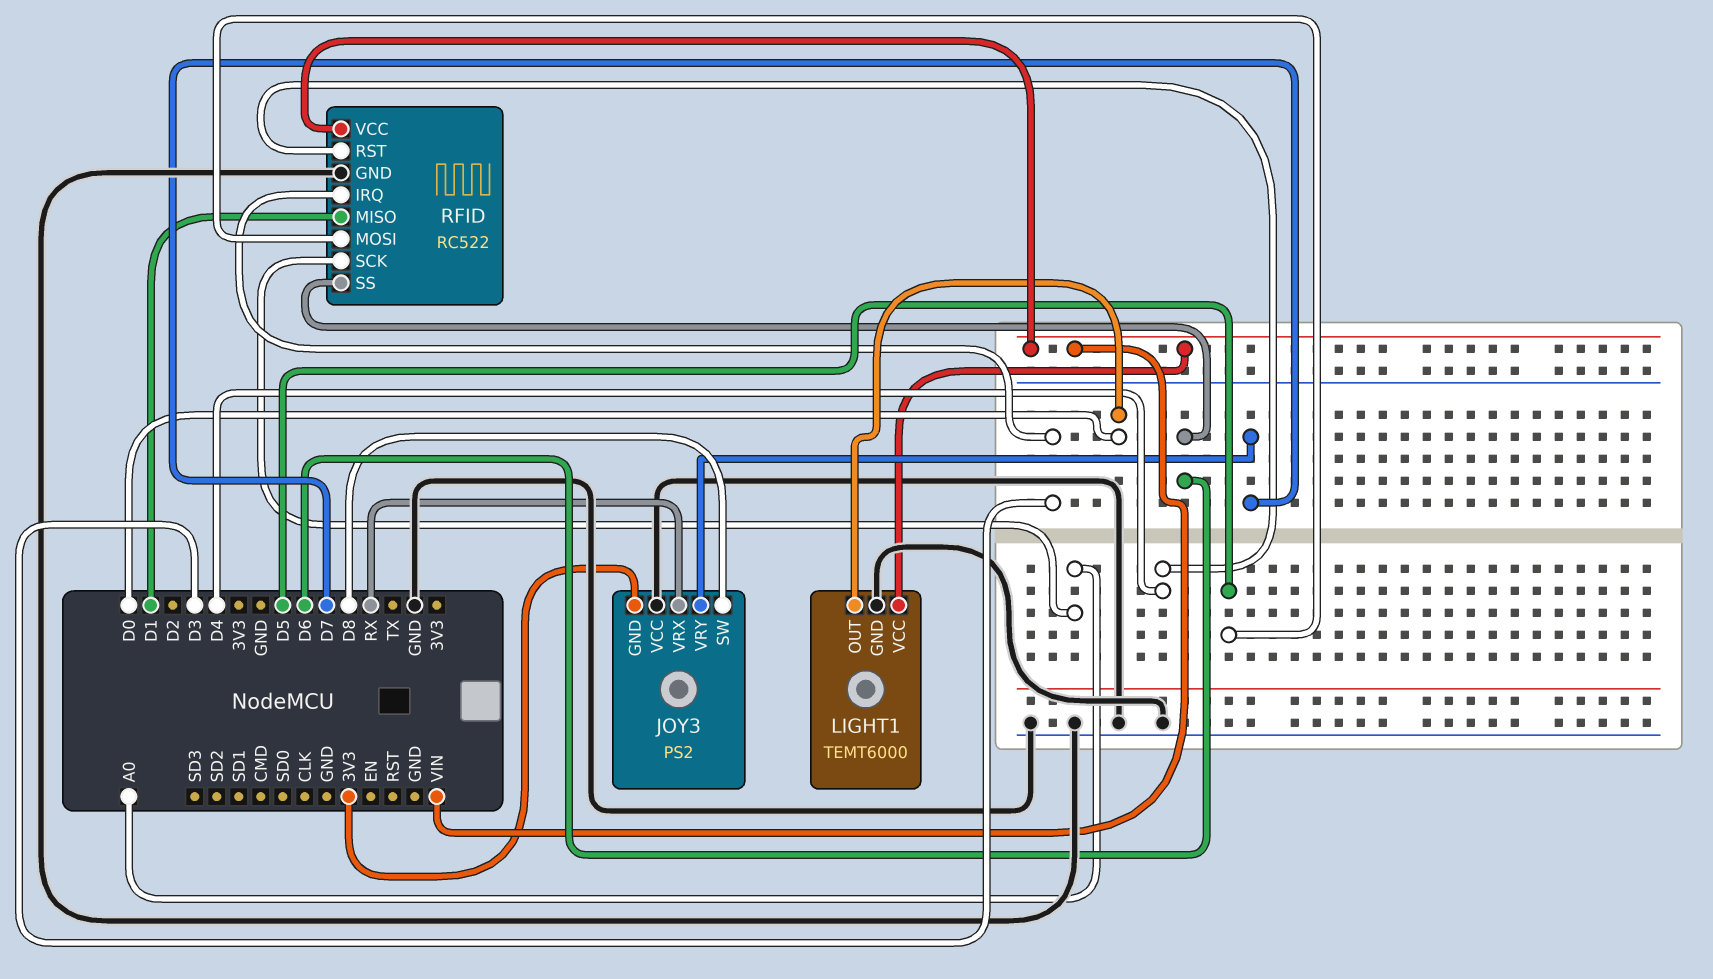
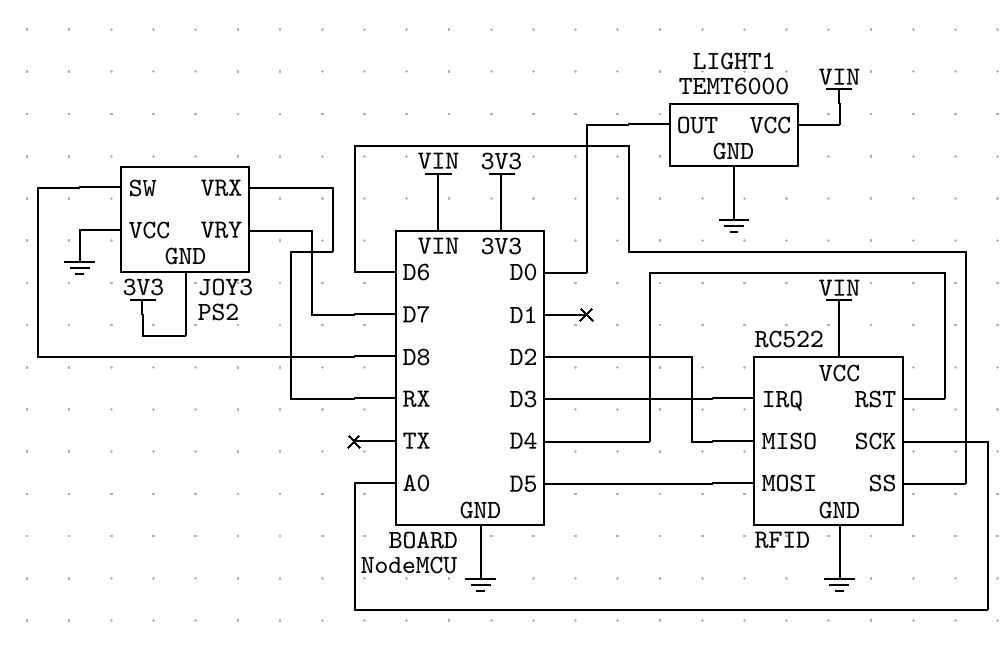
RFID pin MISO: D1 -> D2

